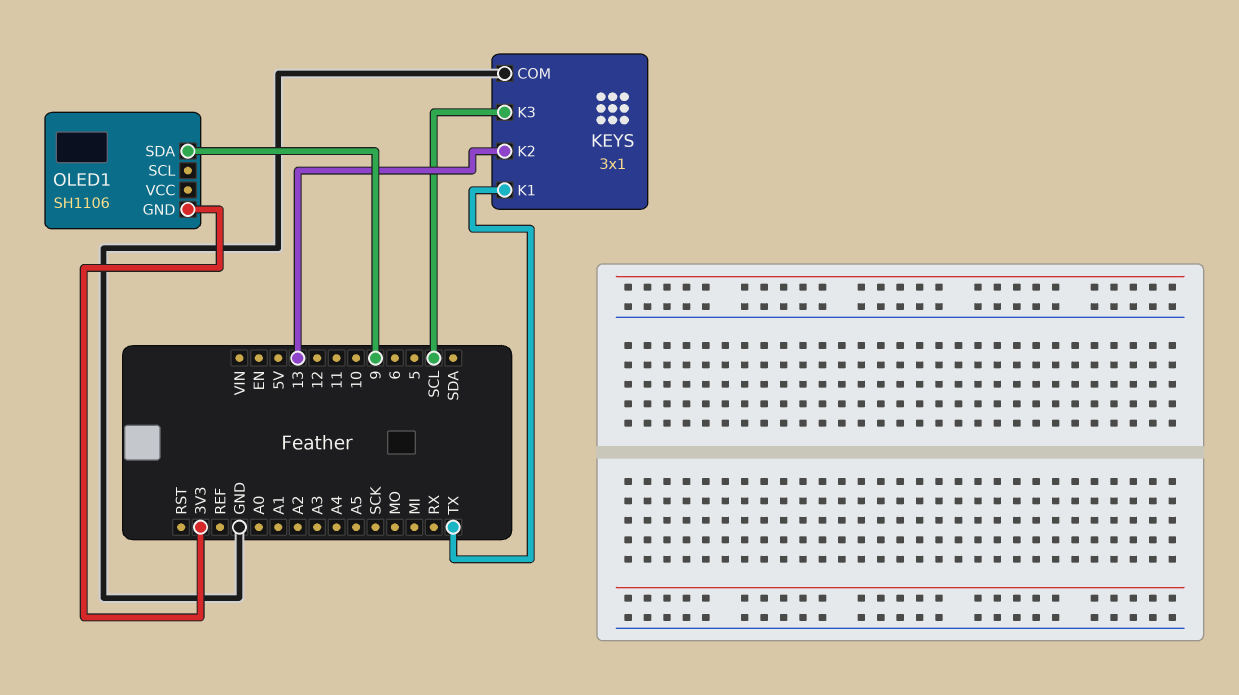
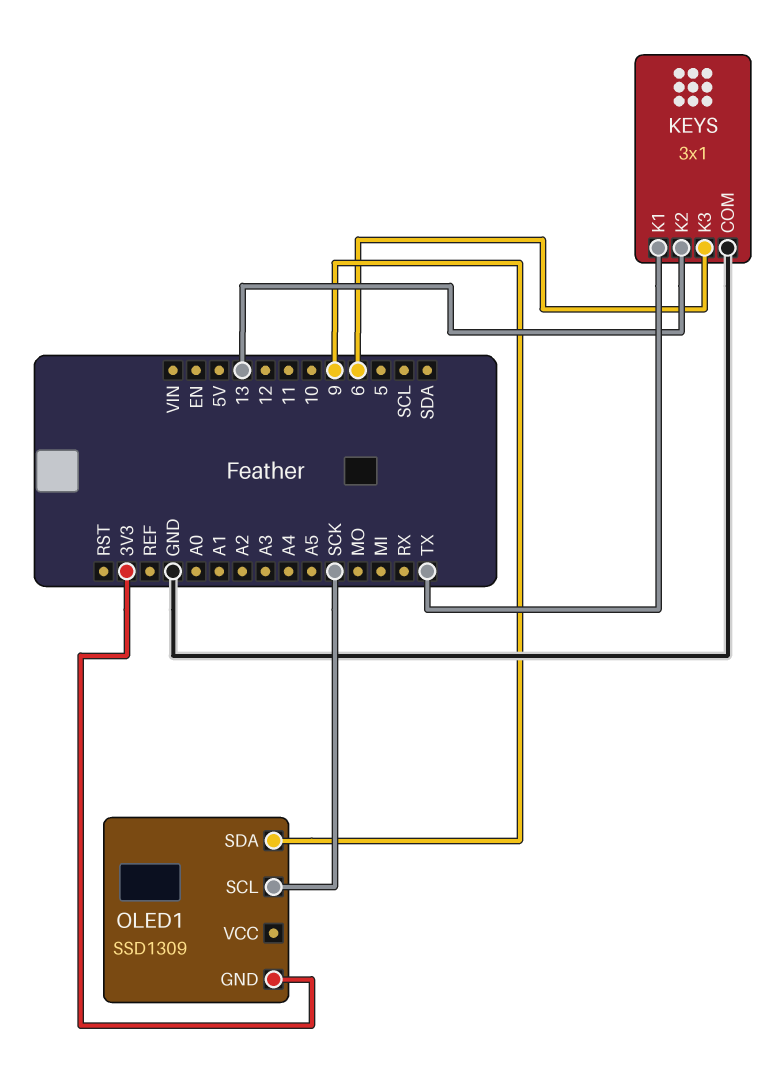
KEYS pin K3: SCL -> 6
OLED1: SH1106 -> SSD1309
OLED1 pin SCL: none -> SCK

